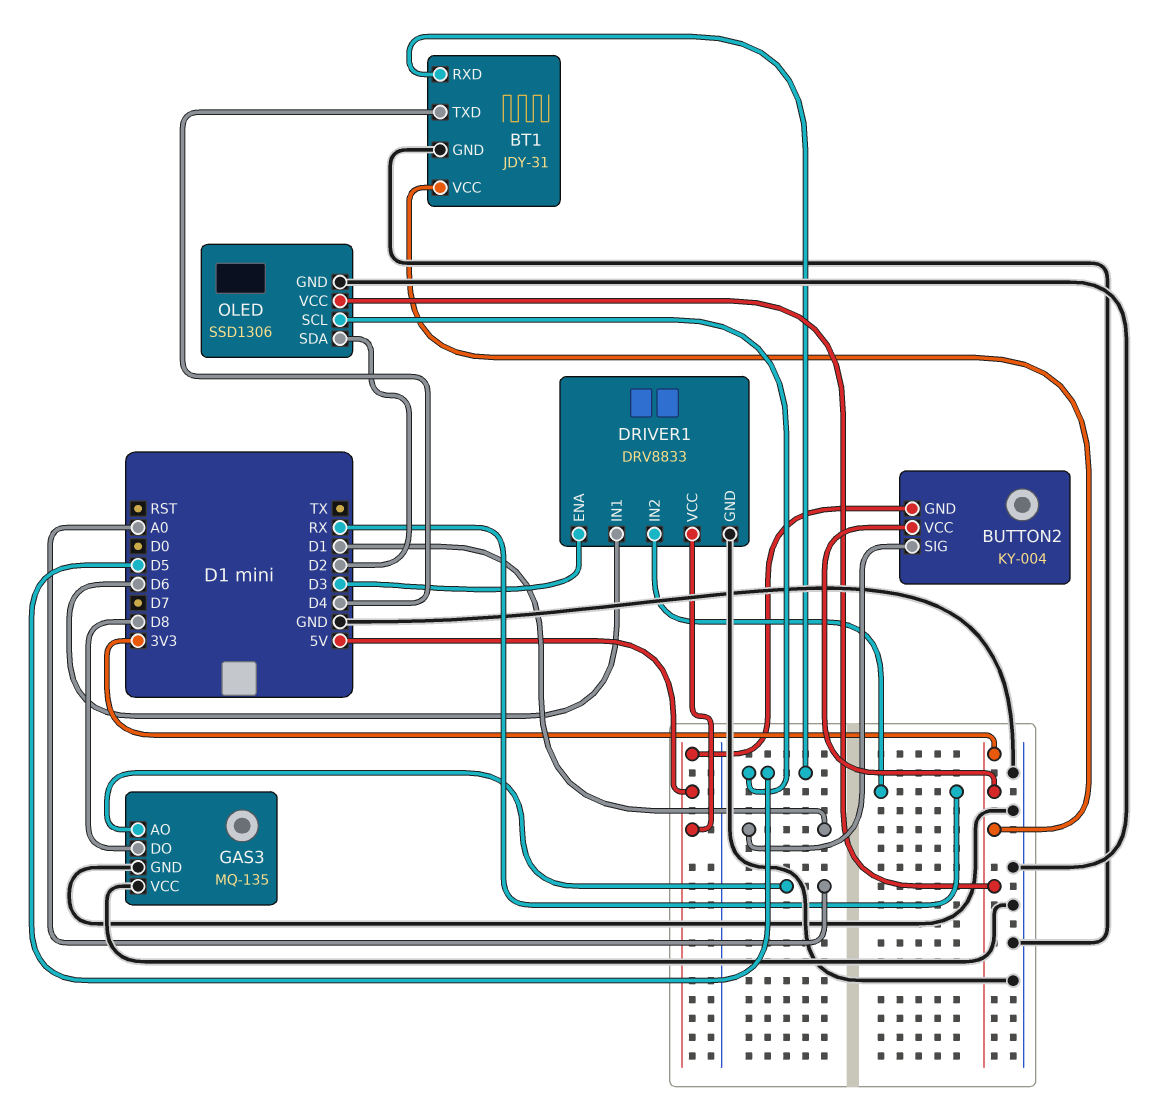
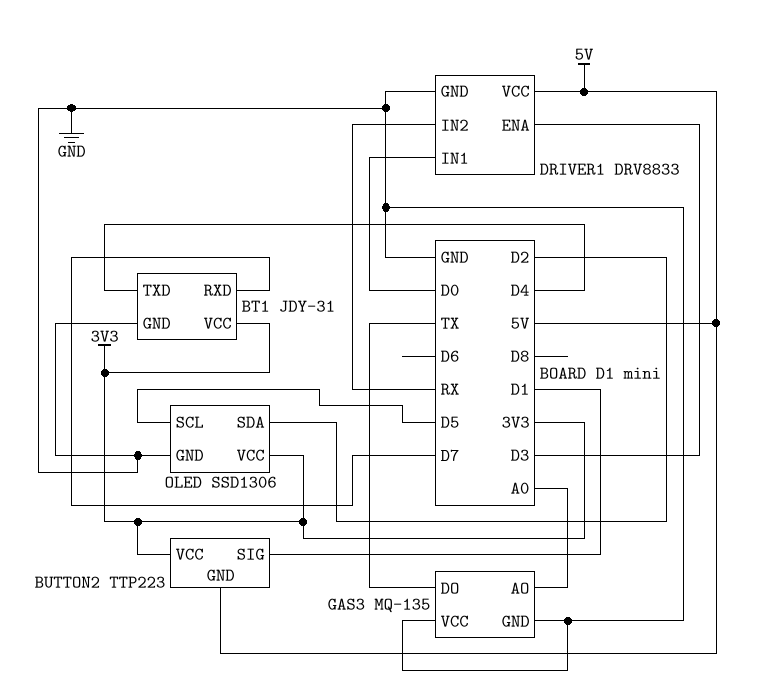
BT1 pin RXD: D5 -> D7
BUTTON2: KY-004 -> TTP223
DRIVER1 pin IN1: D6 -> D0
GAS3 pin DO: D8 -> TX

